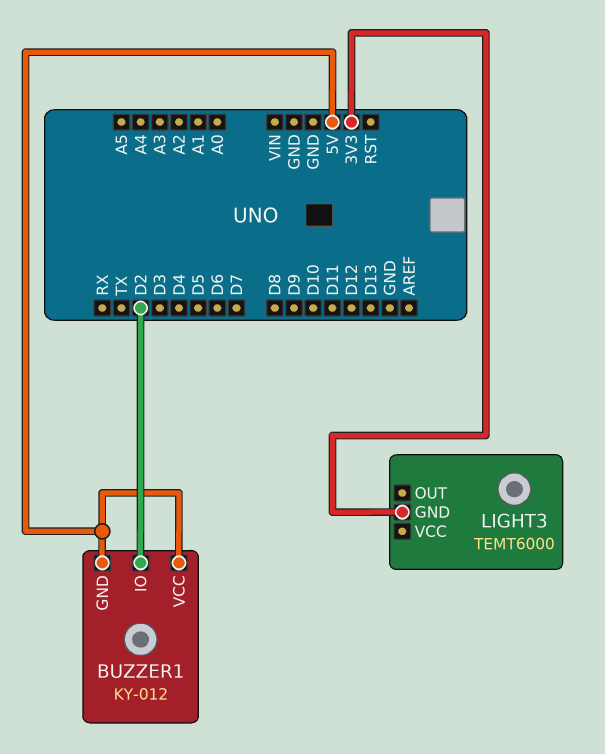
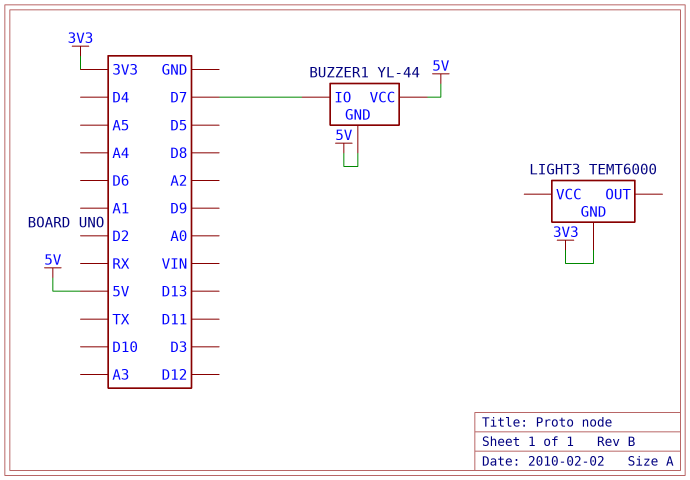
BUZZER1: KY-012 -> YL-44
BUZZER1 pin IO: D2 -> D7

